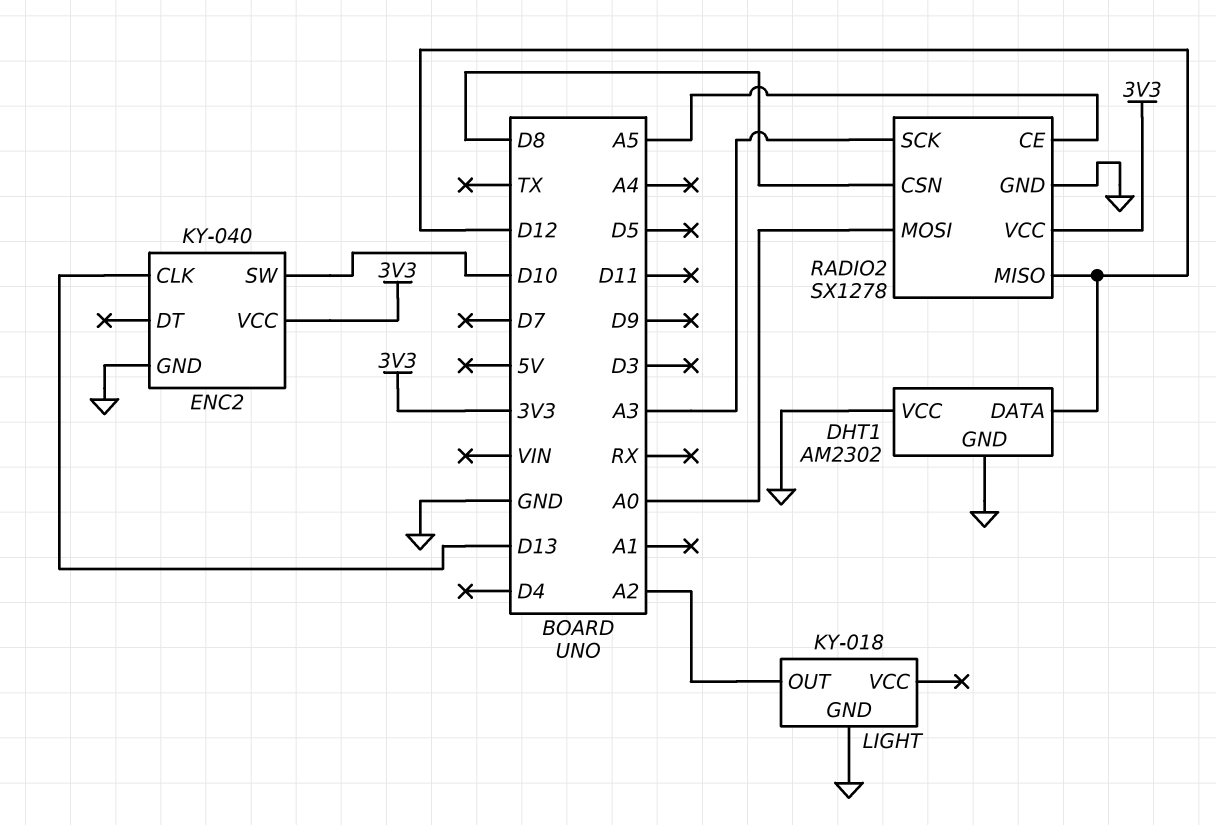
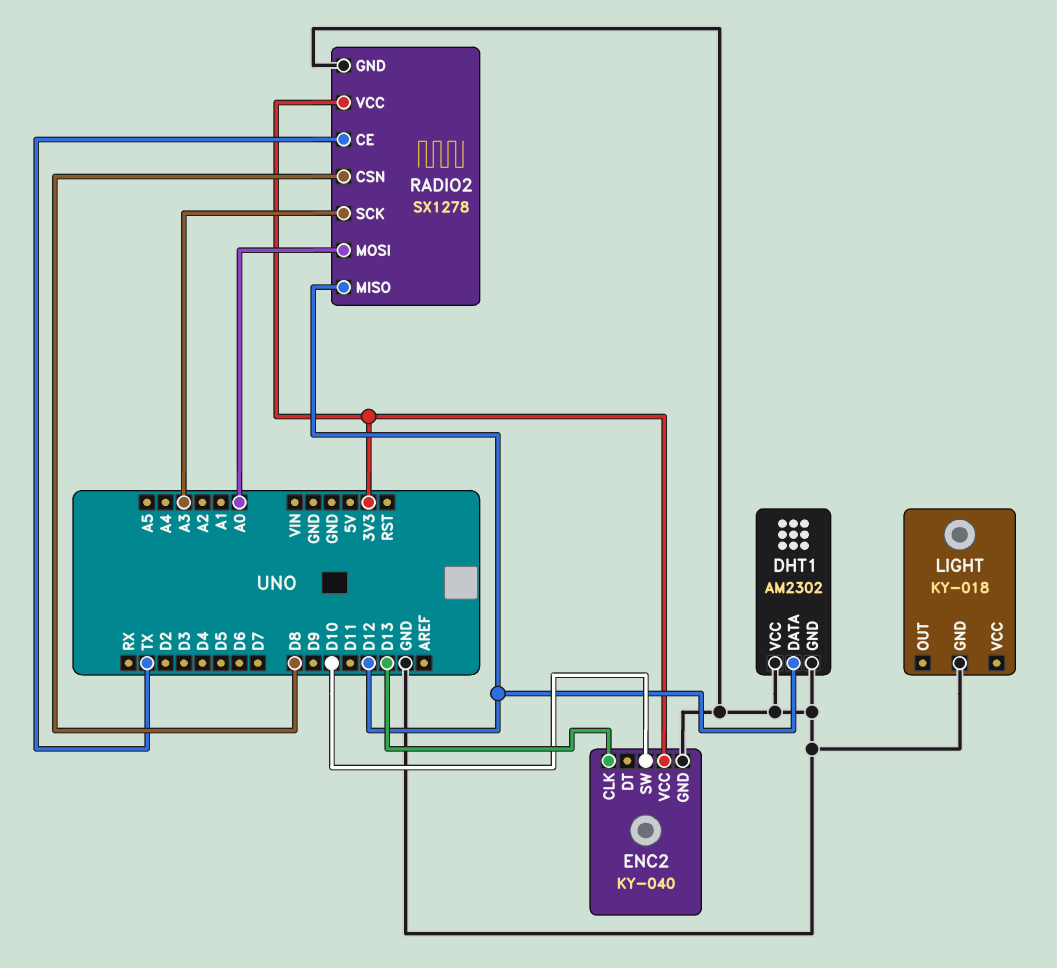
LIGHT pin OUT: A2 -> none
RADIO2 pin CE: A5 -> TX

